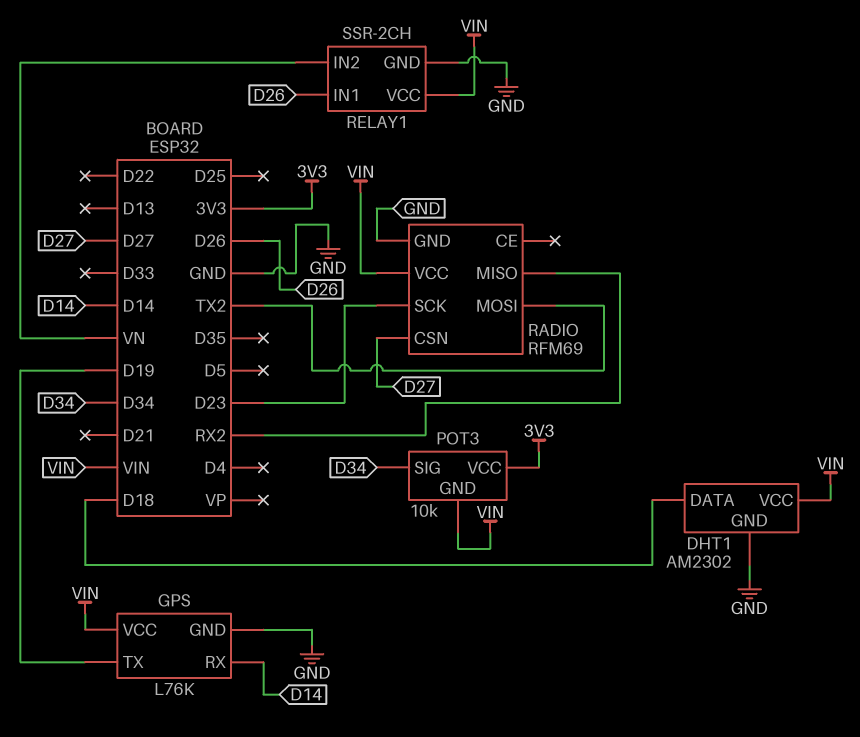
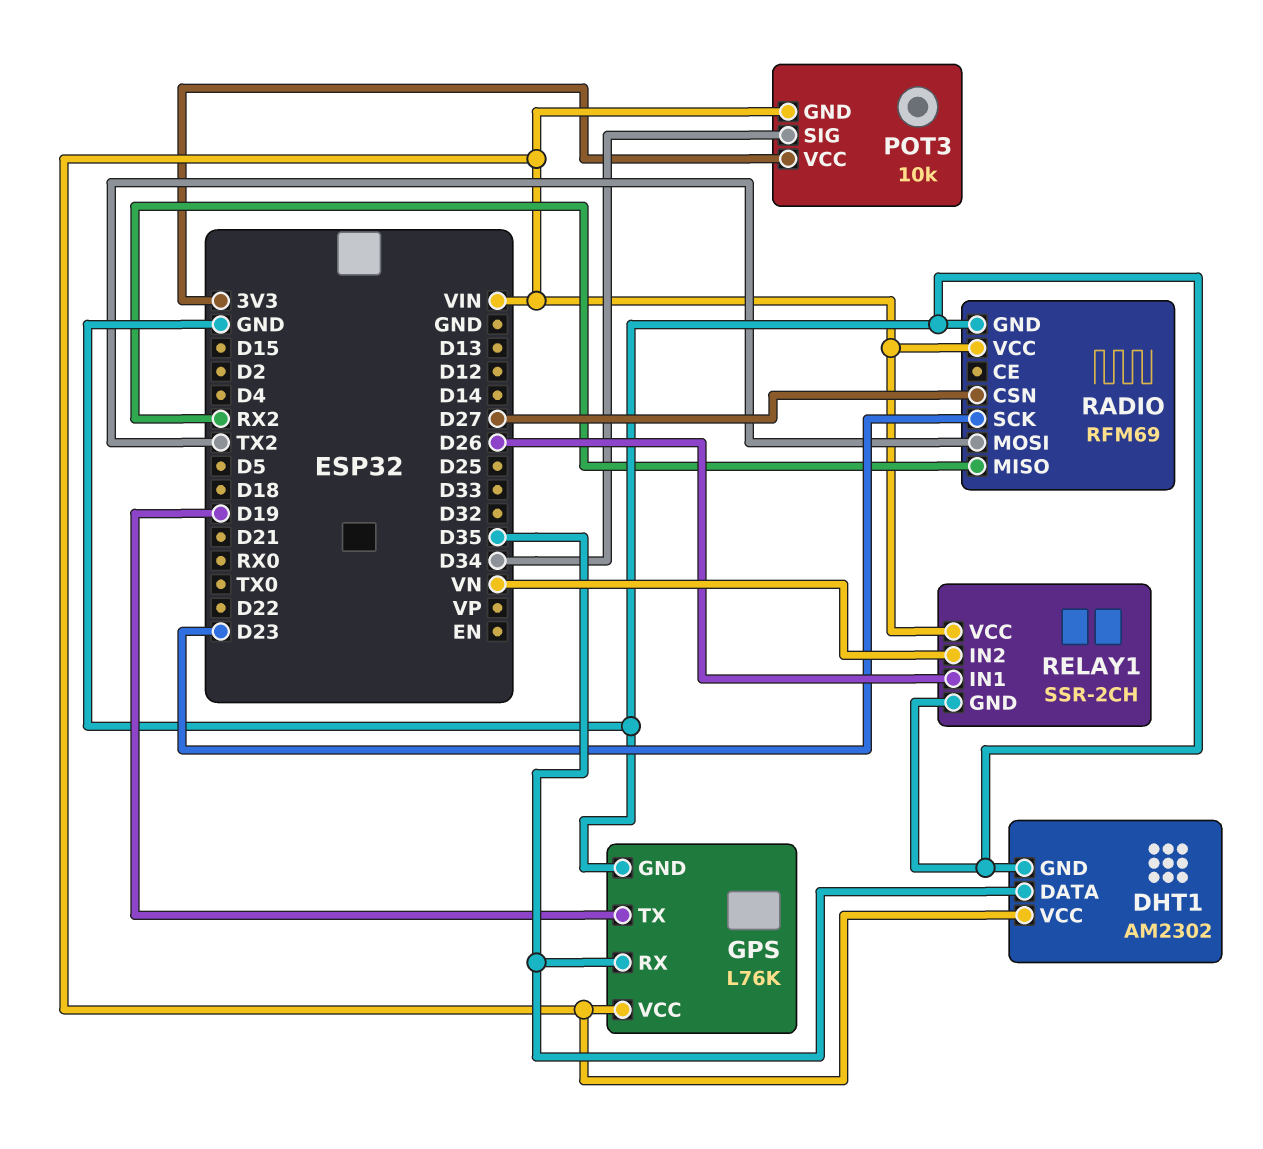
DHT1 pin DATA: D18 -> D35
GPS pin RX: D14 -> D35

